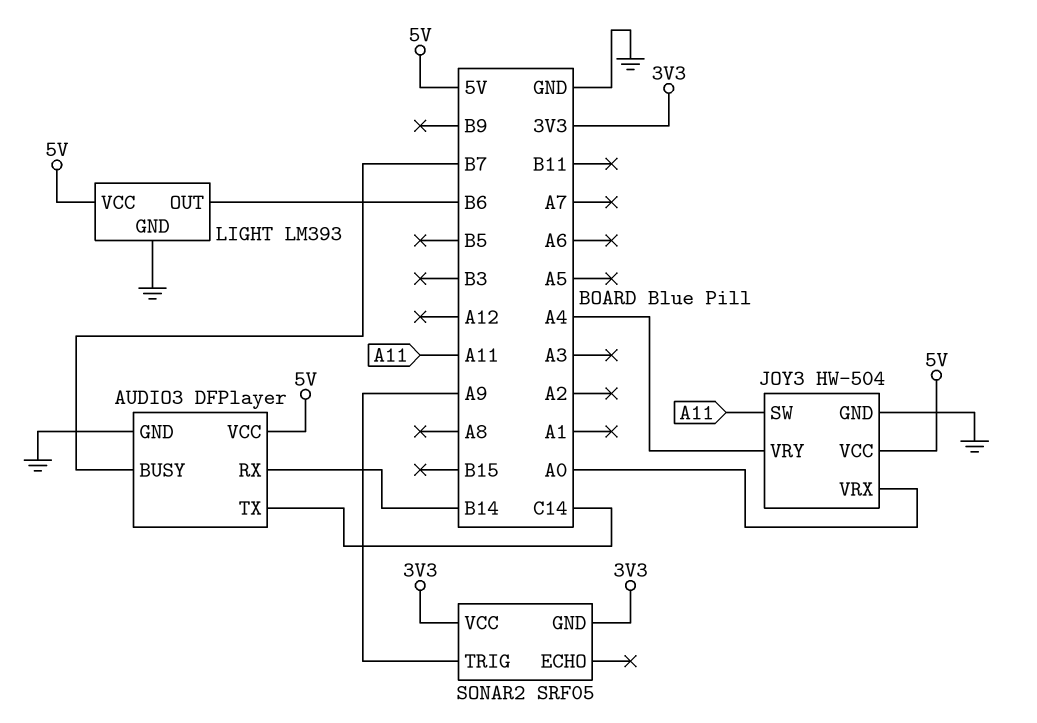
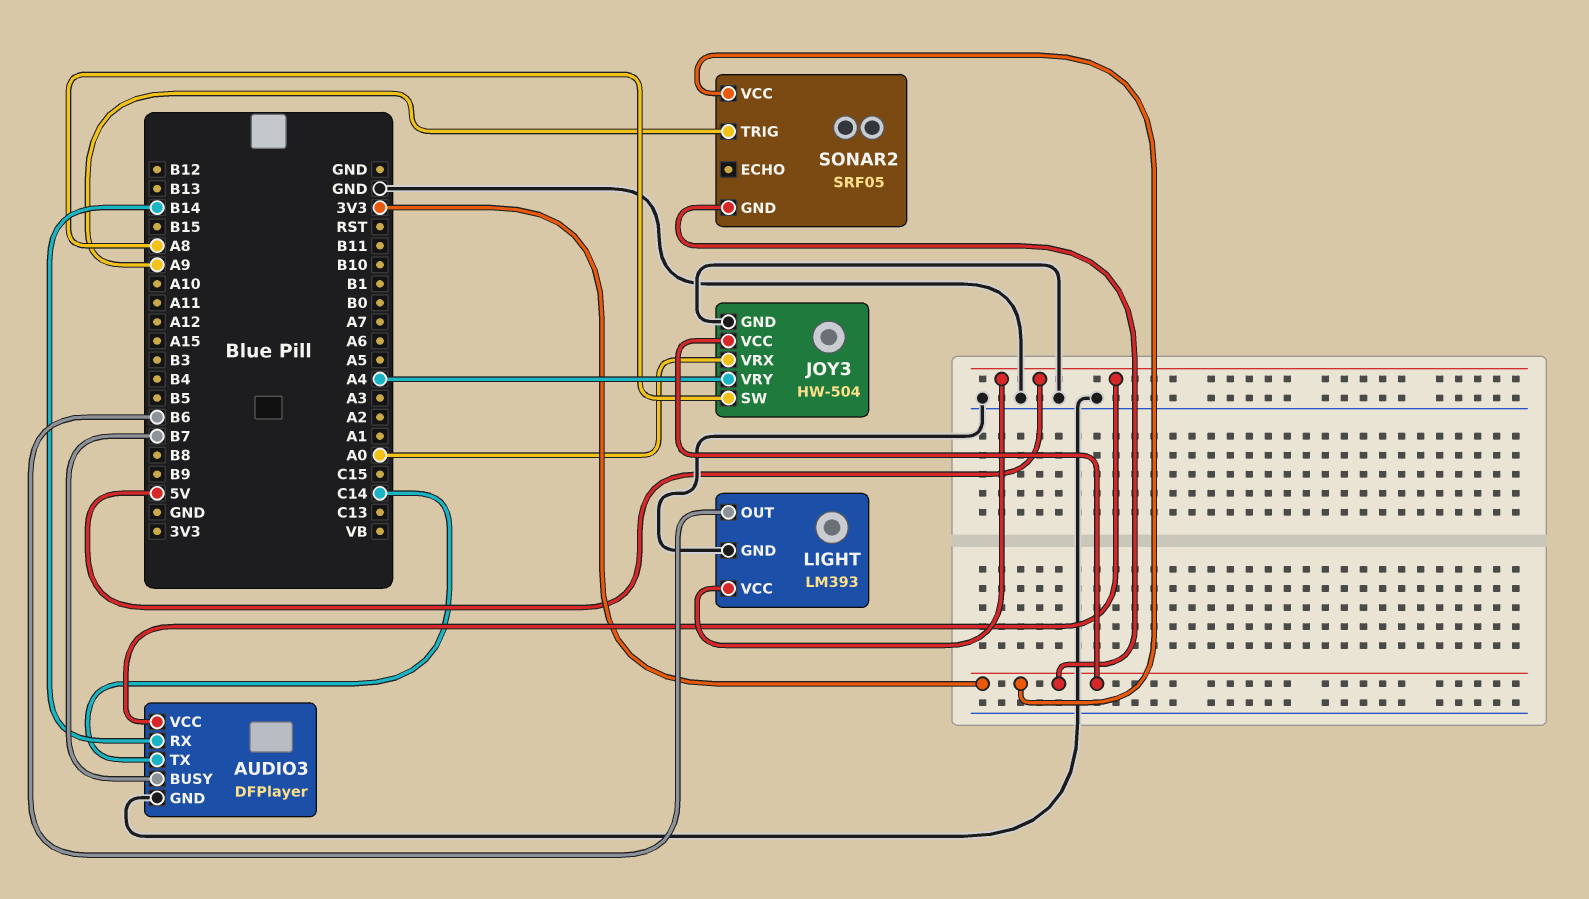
JOY3 pin SW: A11 -> A8
JOY3 pin VCC: 5V -> 3V3

